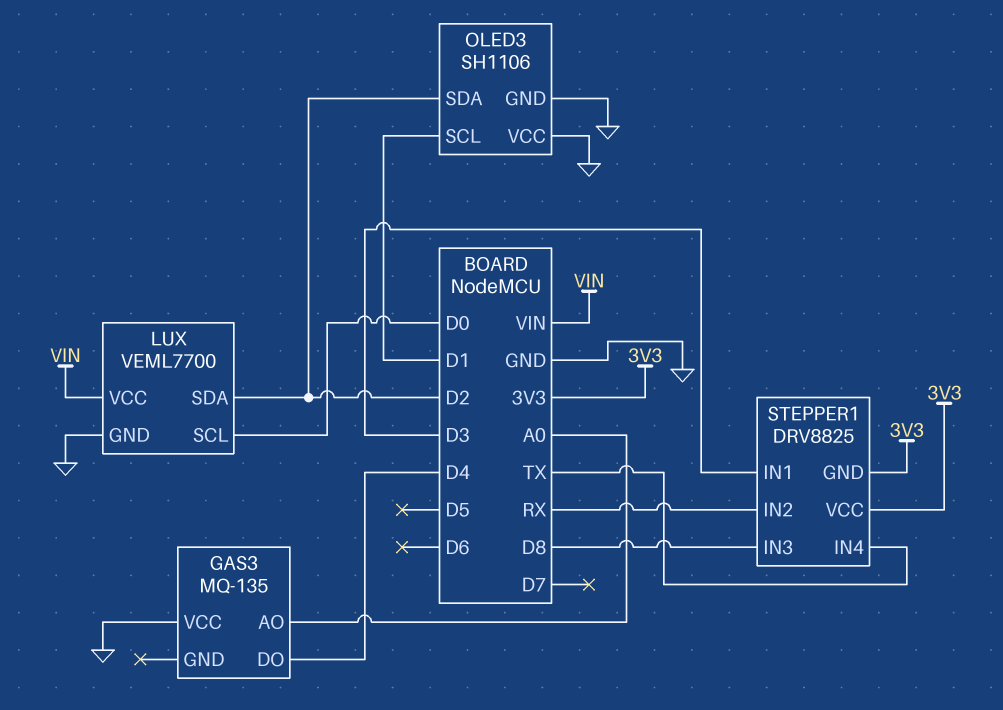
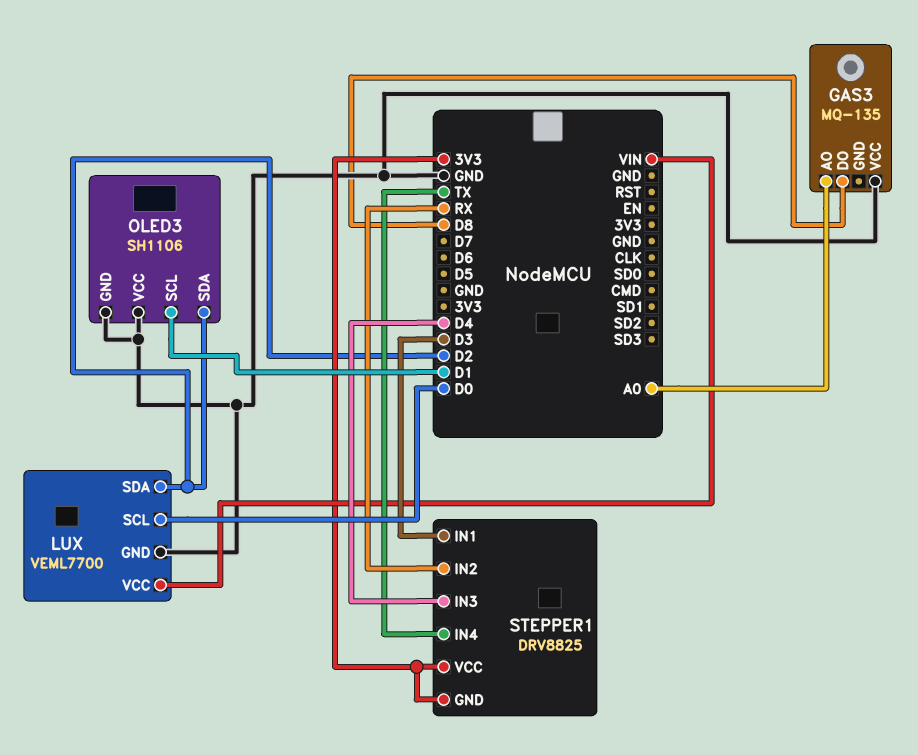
GAS3 pin DO: D4 -> D8
STEPPER1 pin IN3: D8 -> D4

